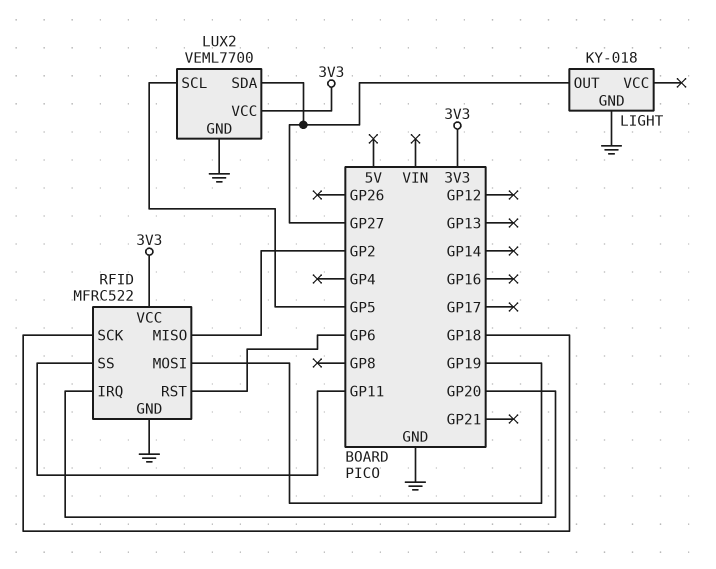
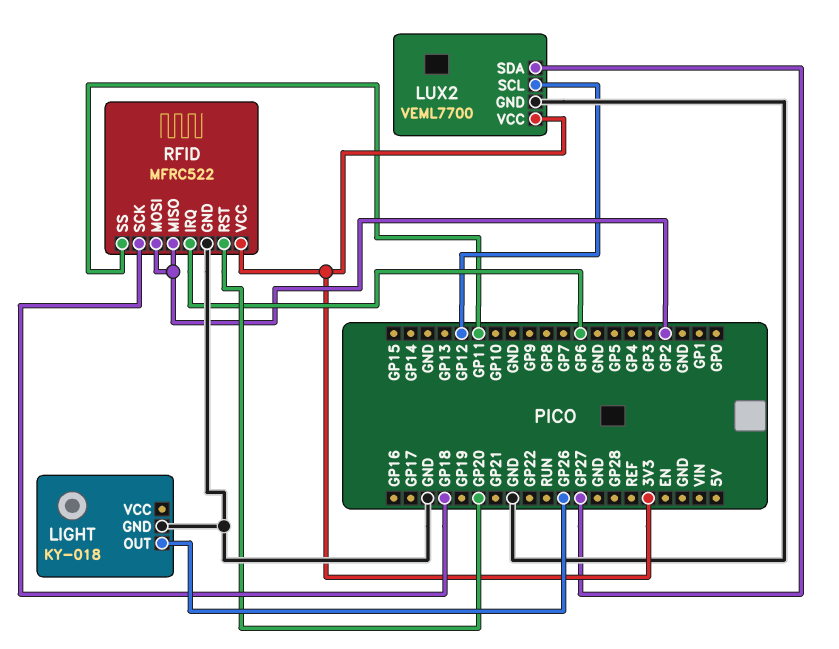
LIGHT pin OUT: GP27 -> GP26
LUX2 pin SCL: GP5 -> GP12
RFID pin IRQ: GP20 -> GP6
RFID pin MOSI: GP19 -> GP2
RFID pin RST: GP6 -> GP20

